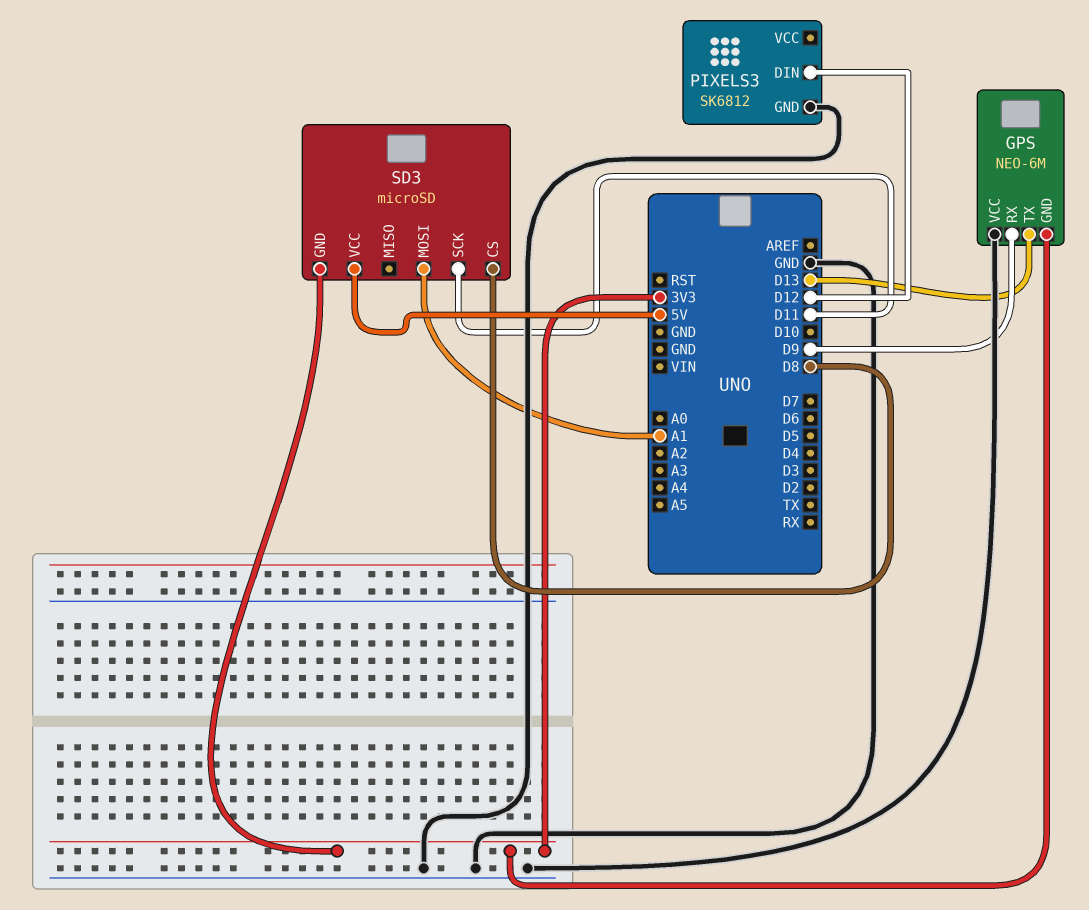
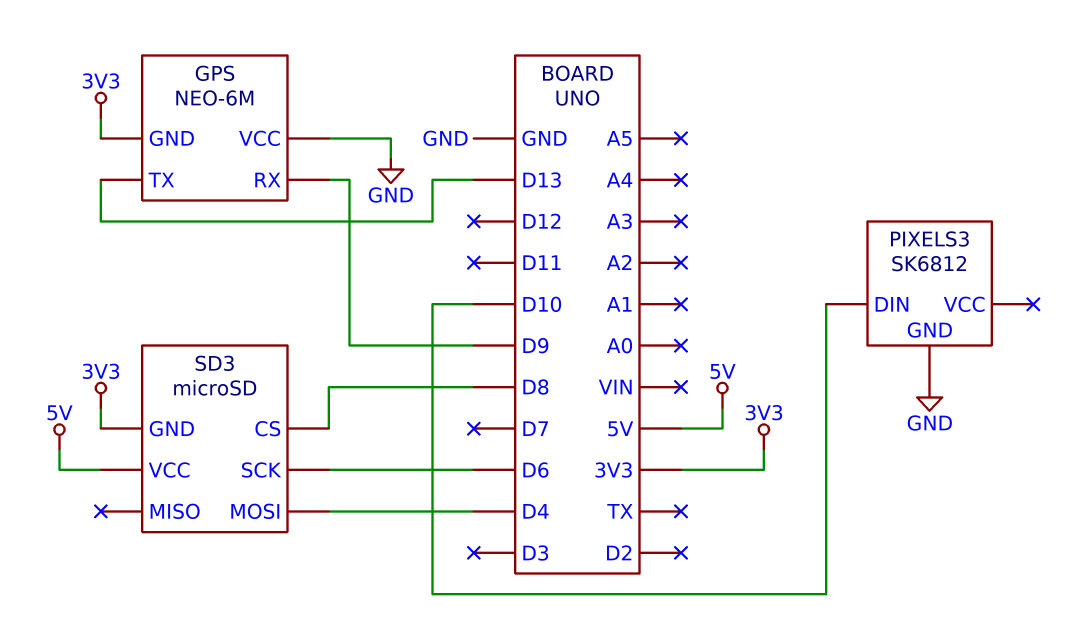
PIXELS3 pin DIN: D12 -> D10
SD3 pin MOSI: A1 -> D4
SD3 pin SCK: D11 -> D6

